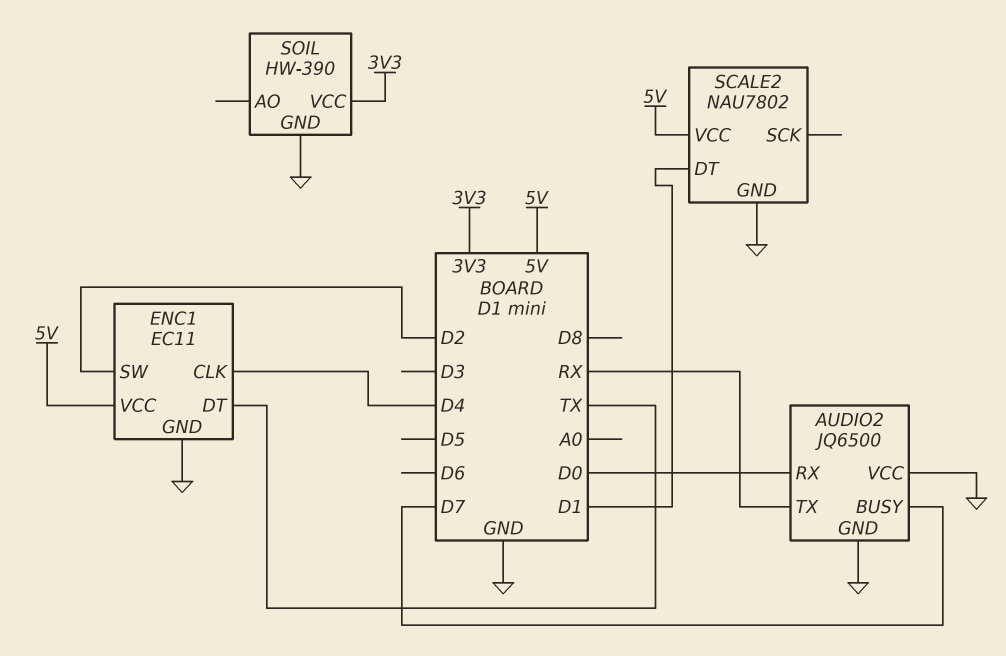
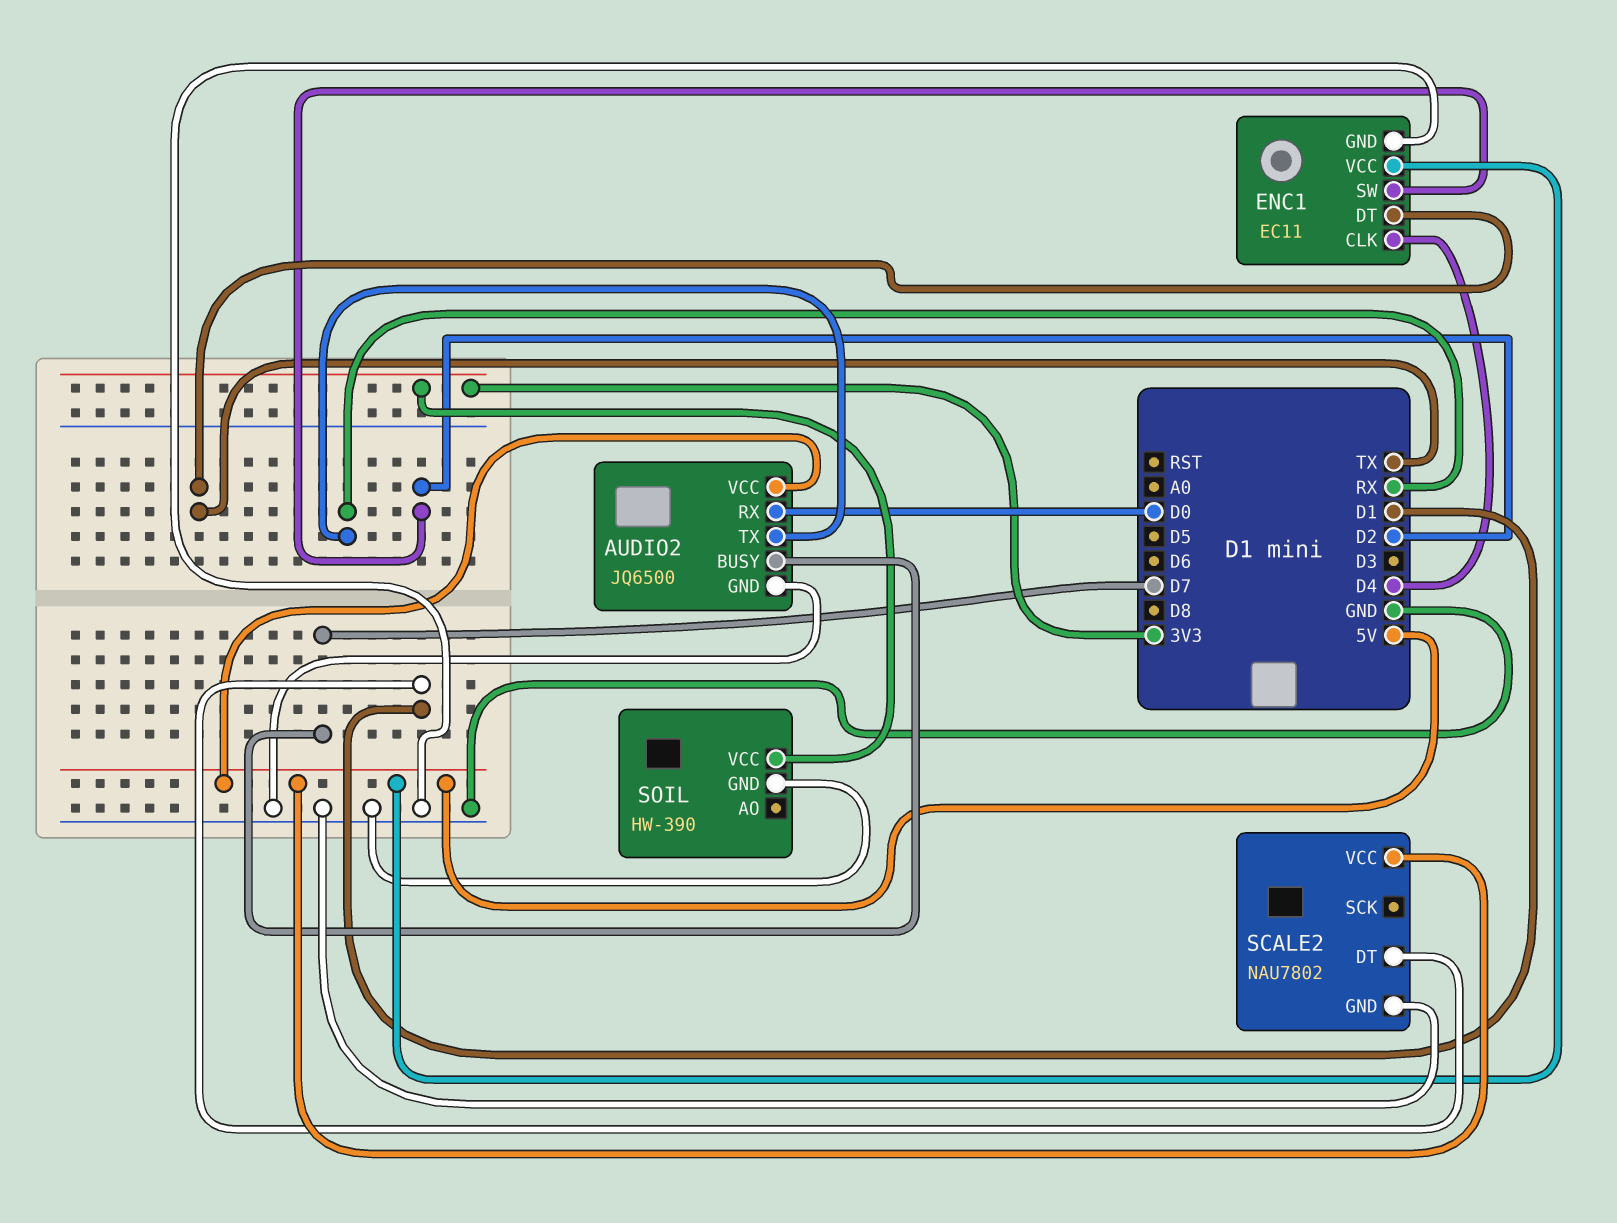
AUDIO2 pin VCC: GND -> 5V

